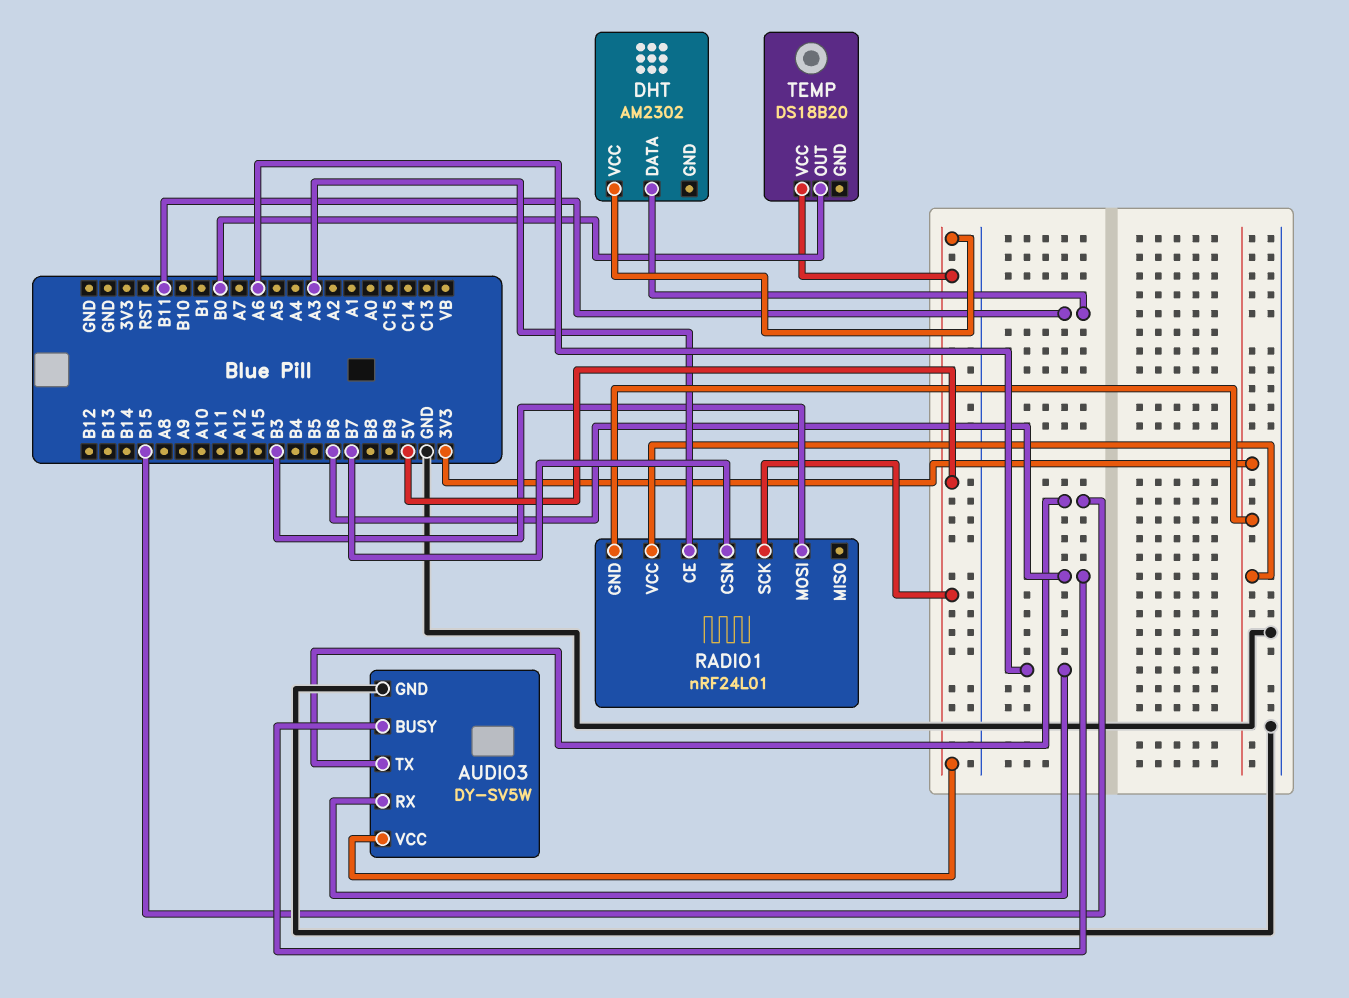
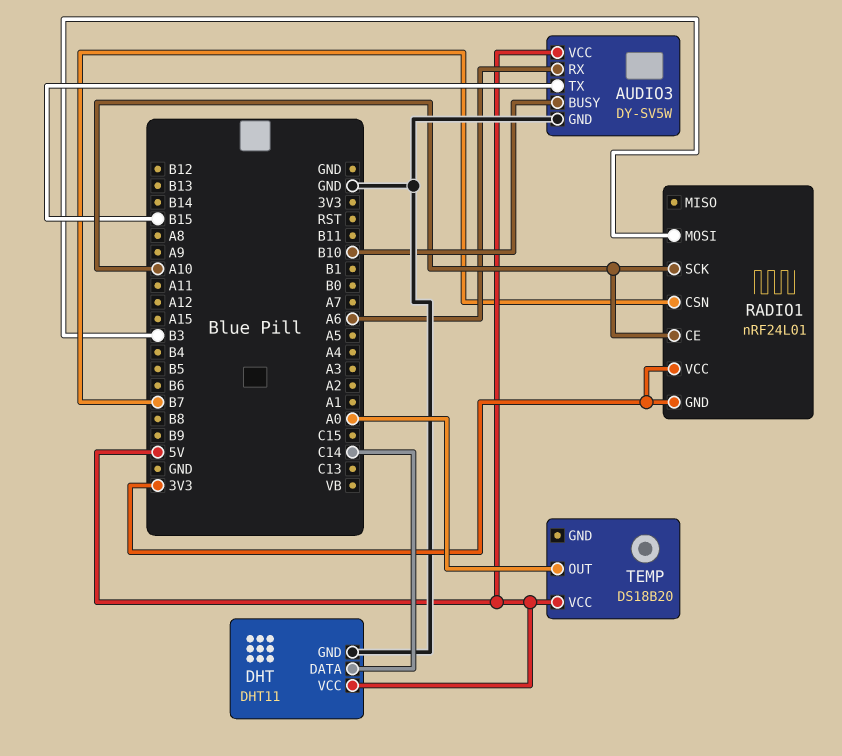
AUDIO3 pin BUSY: B6 -> B10
DHT: AM2302 -> DHT11
DHT pin DATA: B11 -> C14
DHT pin GND: none -> GND
RADIO1 pin CE: A3 -> A10
RADIO1 pin SCK: 5V -> A10
TEMP pin OUT: B0 -> A0

